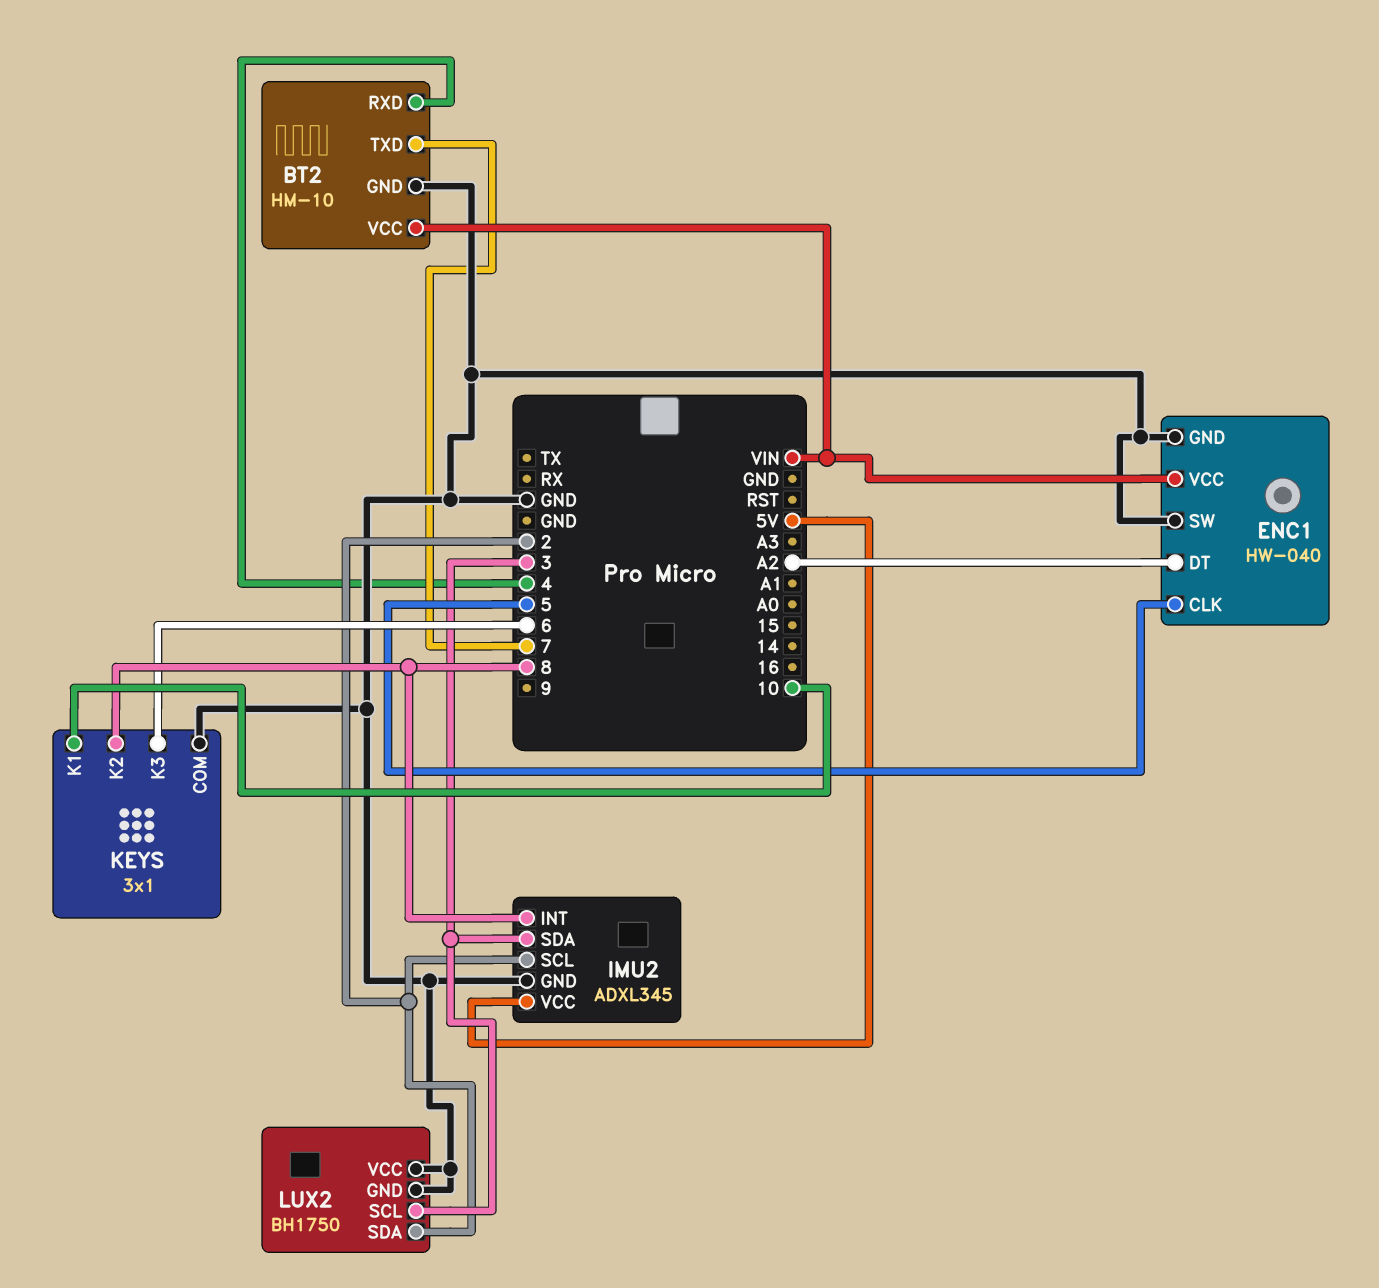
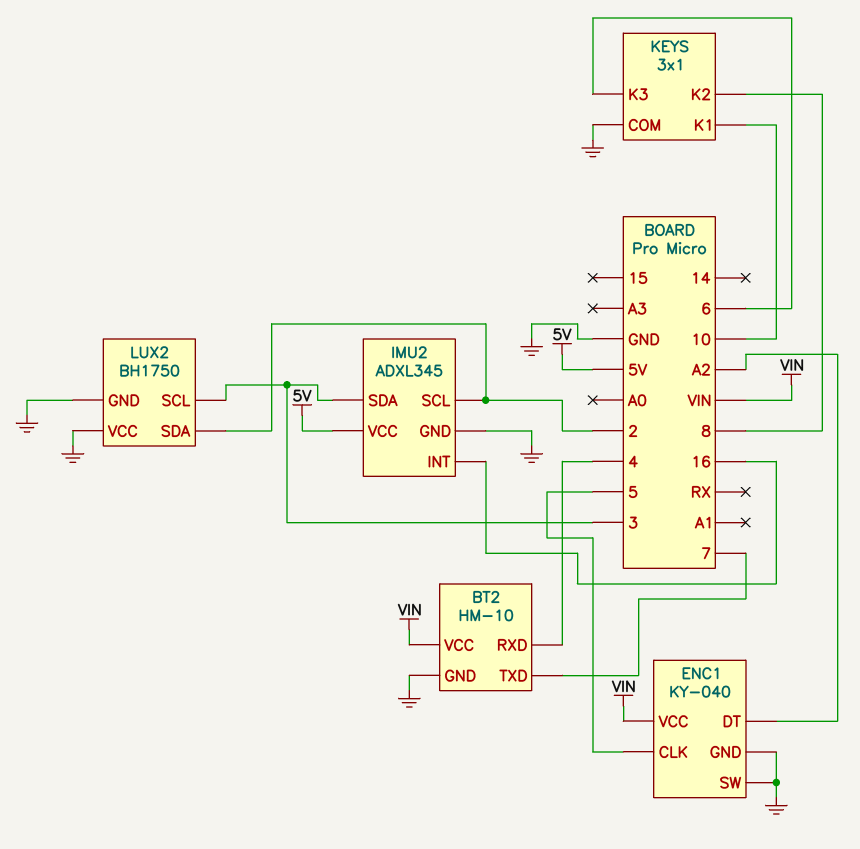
ENC1: HW-040 -> KY-040
IMU2 pin INT: 8 -> 16

